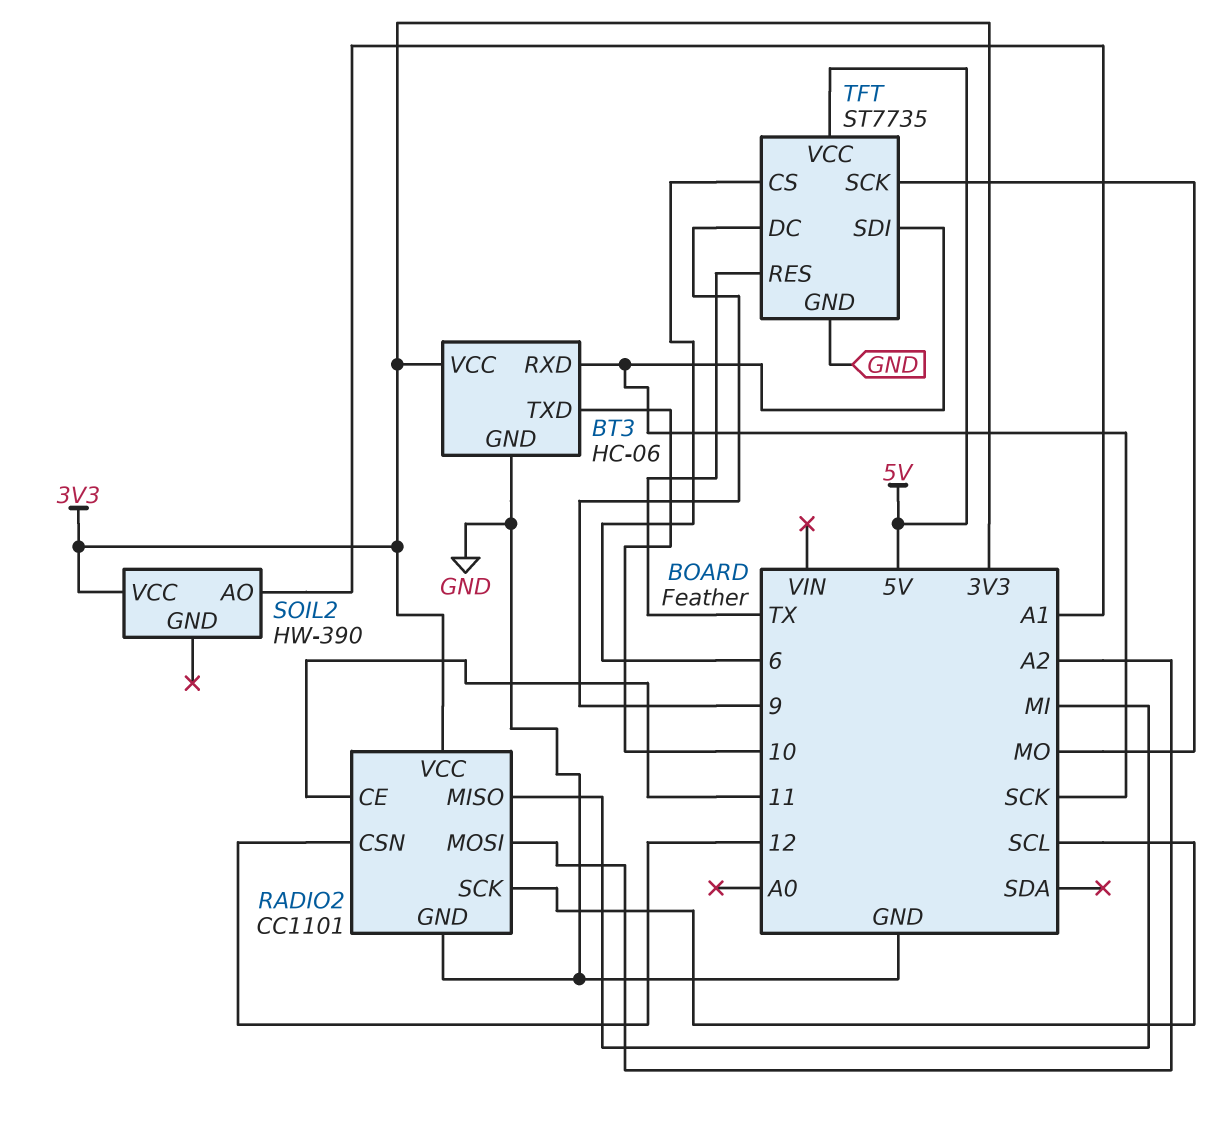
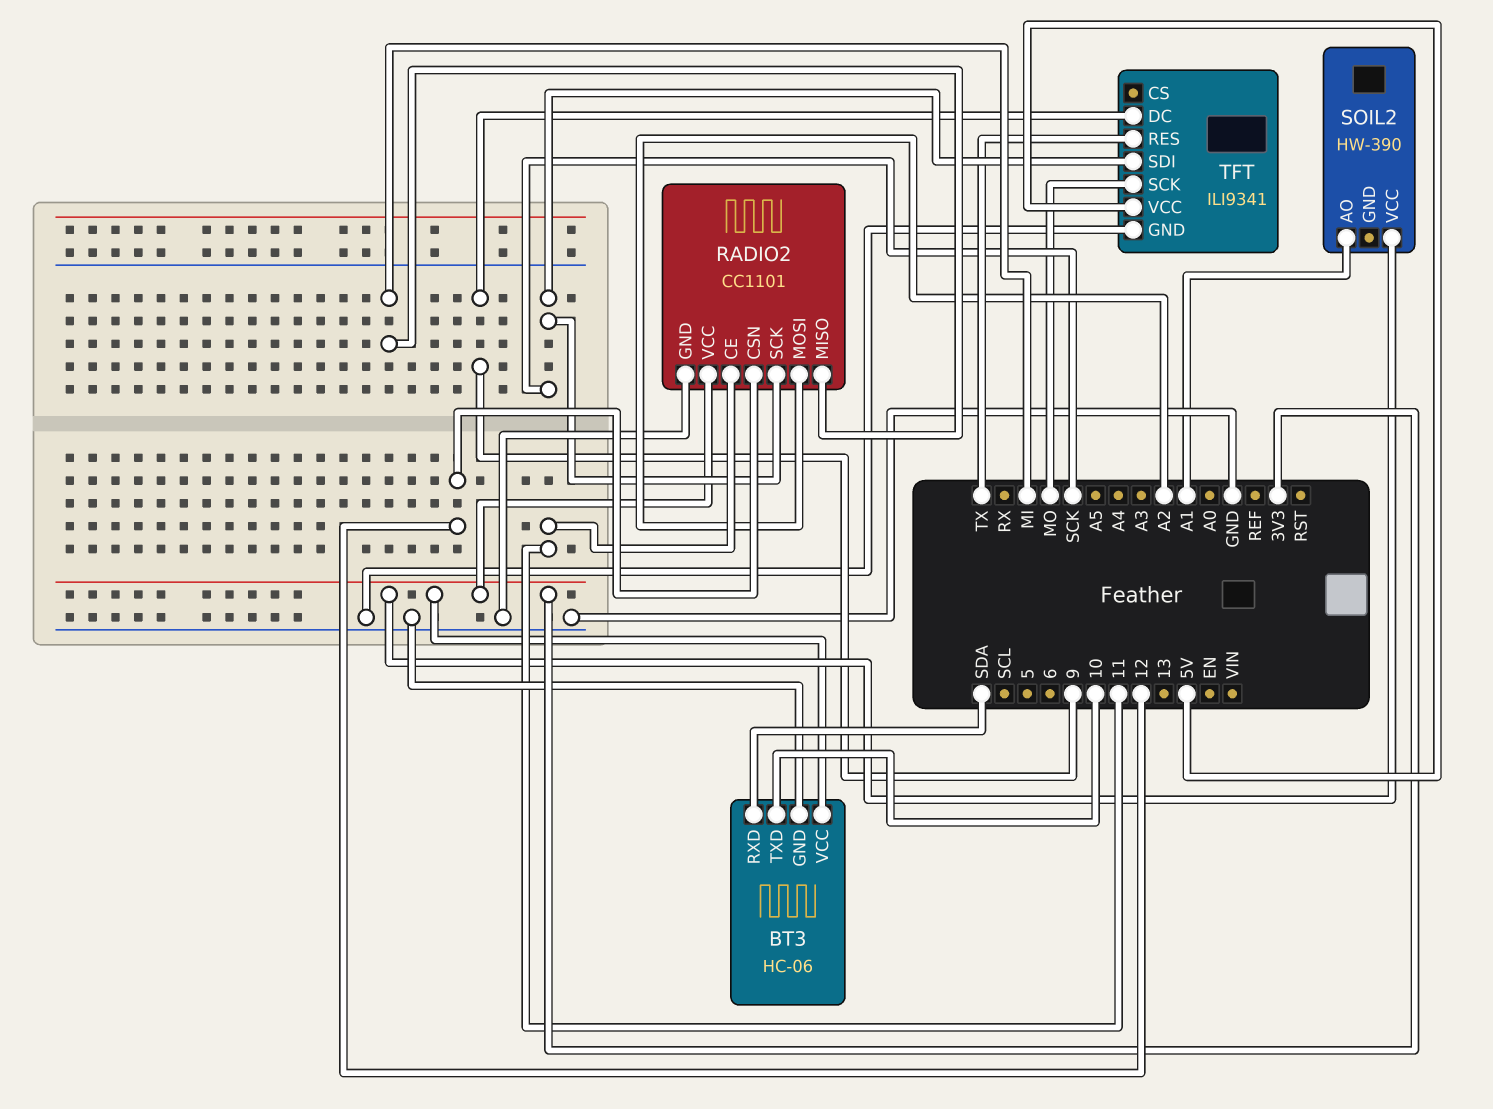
BT3 pin RXD: SCK -> SDA
RADIO2 pin SCK: SCL -> SCK
TFT: ST7735 -> ILI9341
TFT pin CS: 6 -> none

